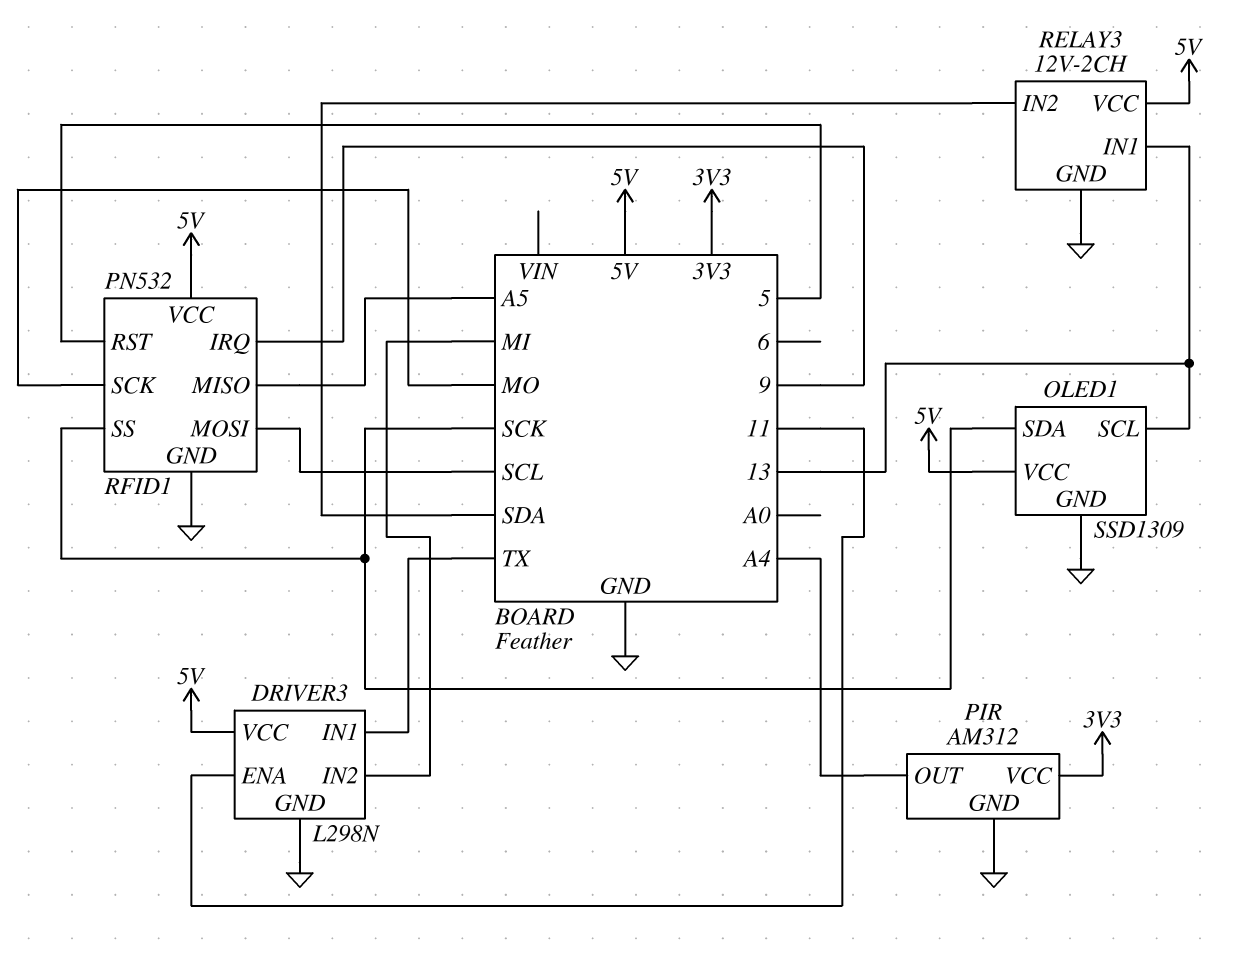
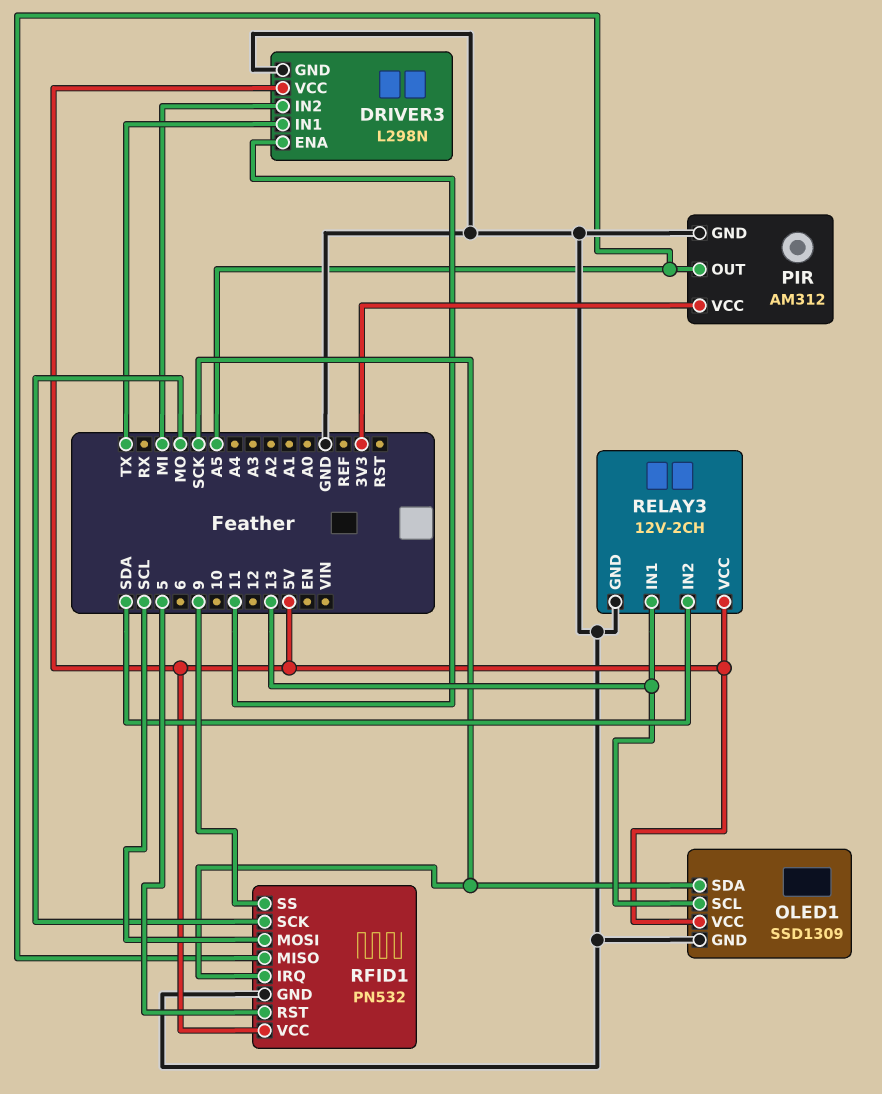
PIR pin OUT: A4 -> A5
RFID1 pin IRQ: 9 -> SCK
RFID1 pin SS: SCK -> 9

